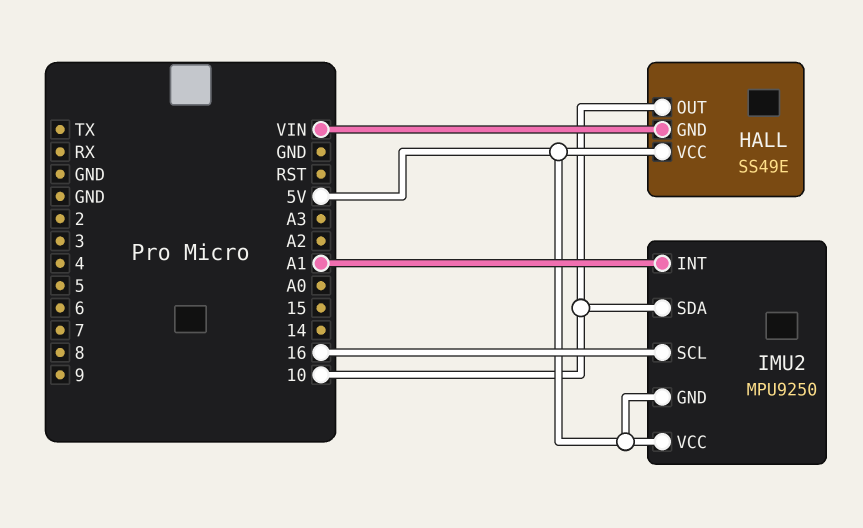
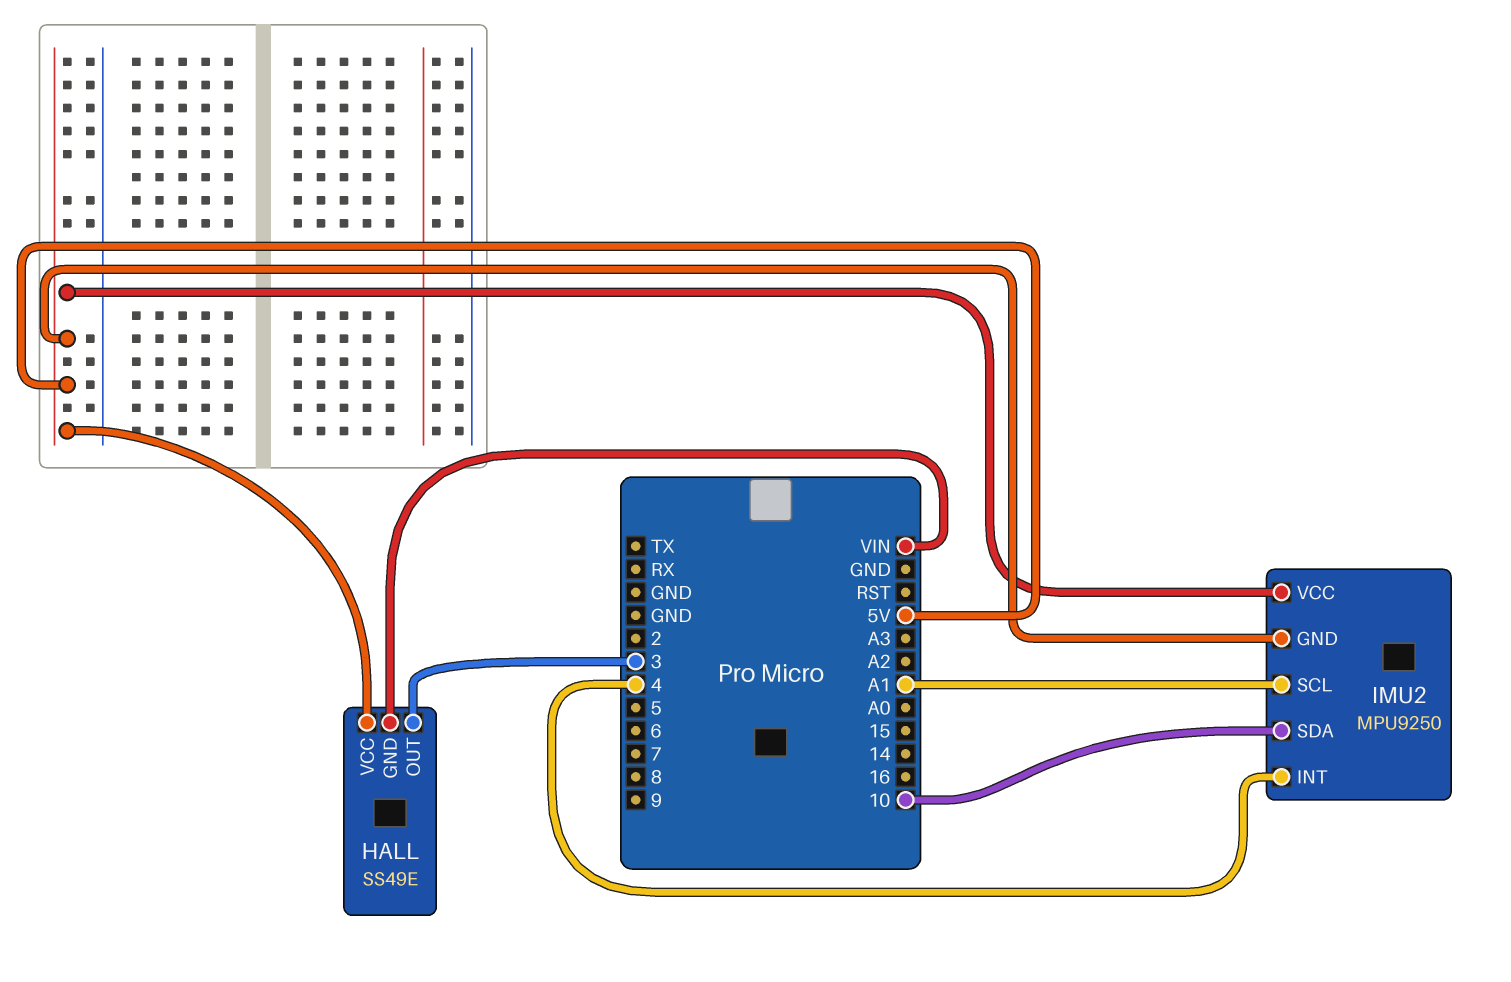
HALL pin OUT: 10 -> 3
IMU2 pin INT: A1 -> 4
IMU2 pin SCL: 16 -> A1

